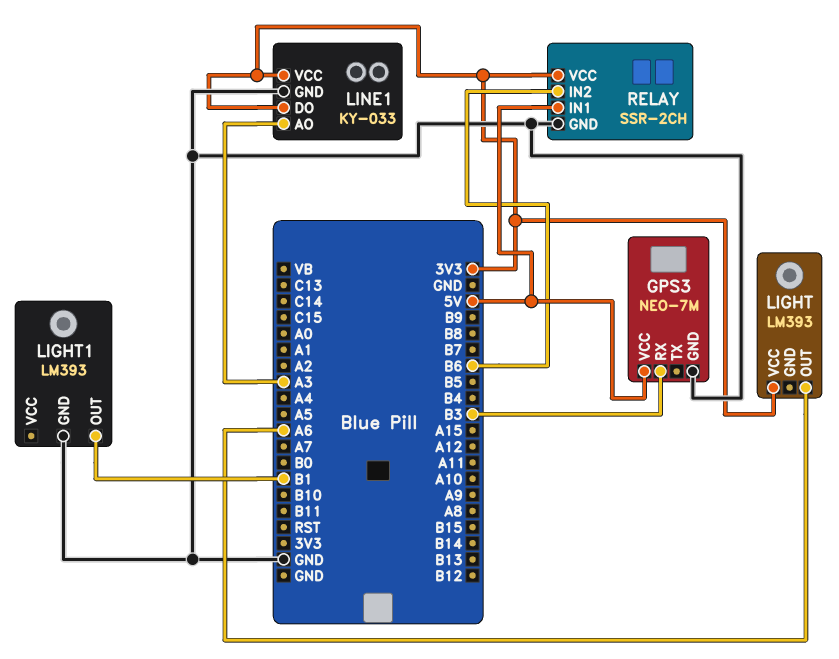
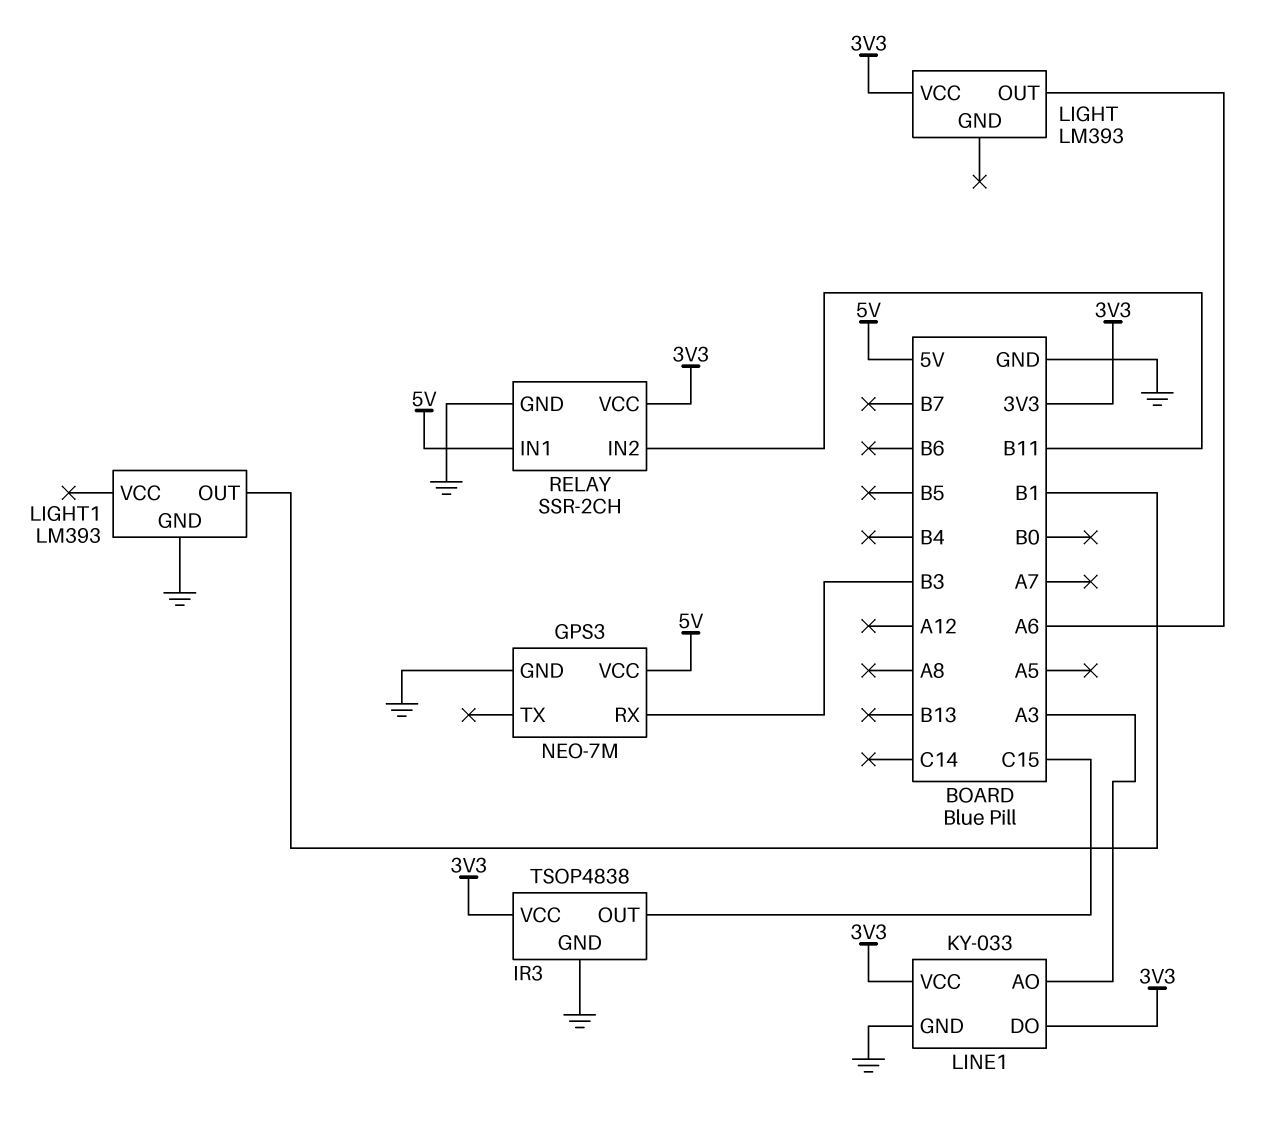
IR3: none -> TSOP4838
IR3 pin GND: none -> GND
IR3 pin OUT: none -> C15
IR3 pin VCC: none -> 3V3
RELAY pin IN2: B6 -> B11

